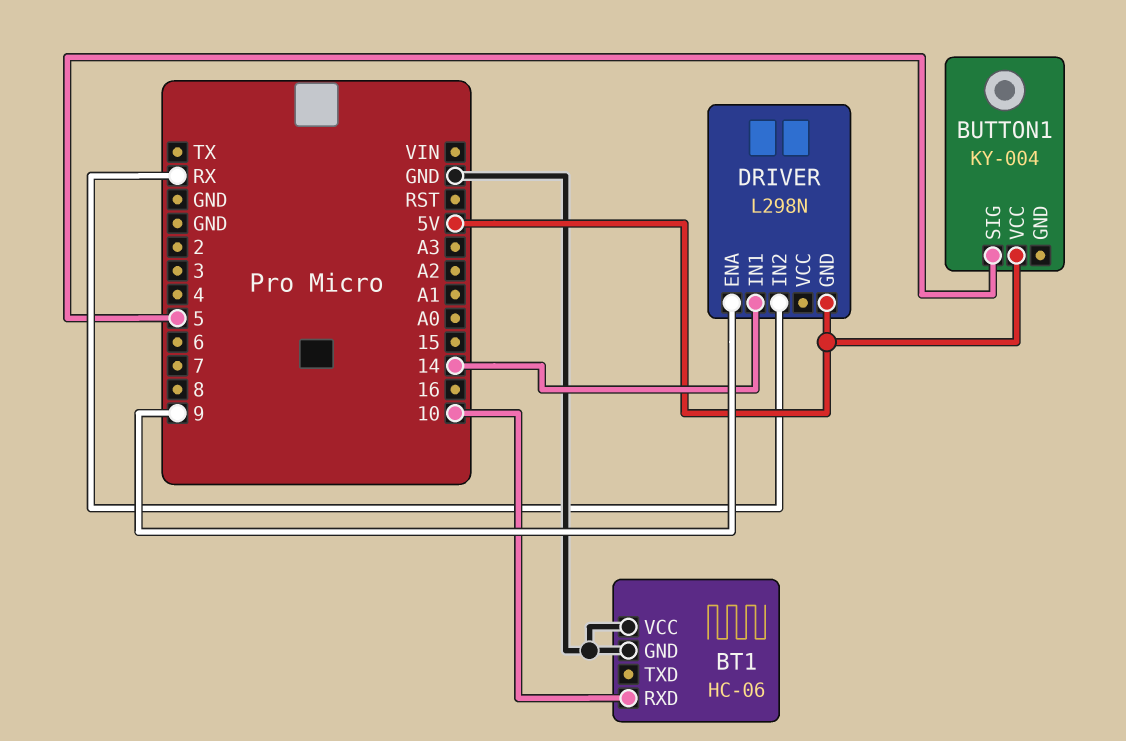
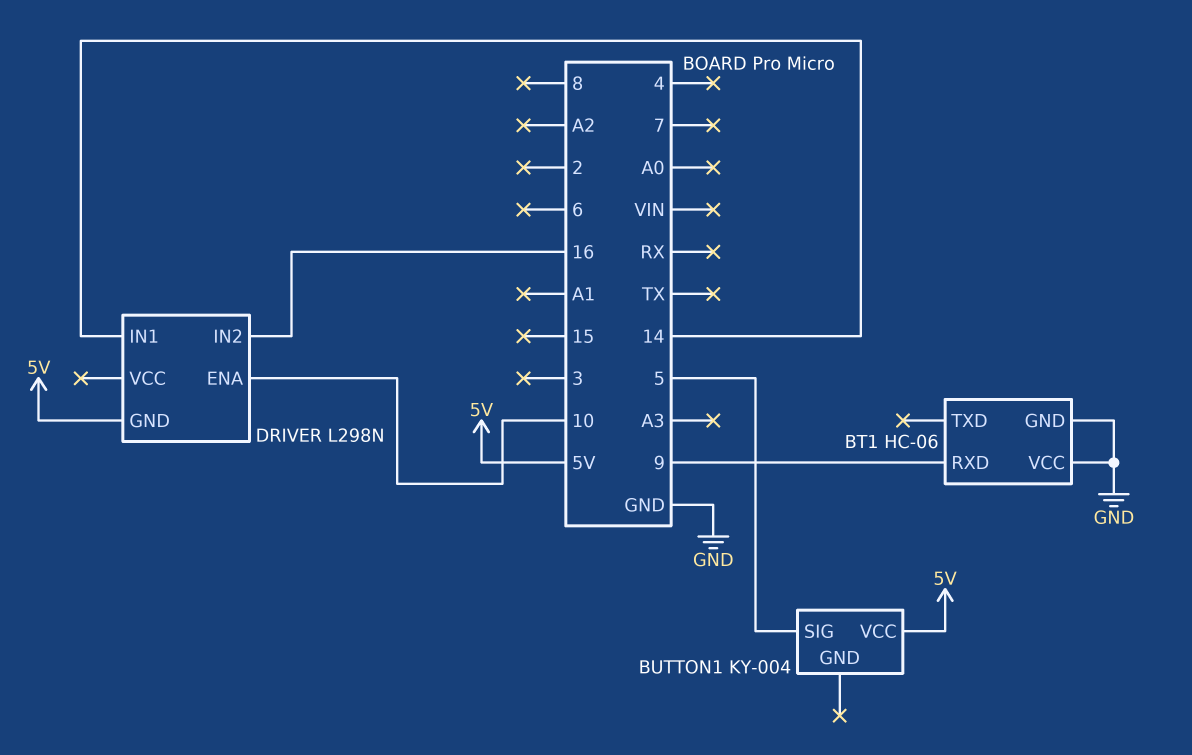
BT1 pin RXD: 10 -> 9
DRIVER pin ENA: 9 -> 10
DRIVER pin IN2: RX -> 16

